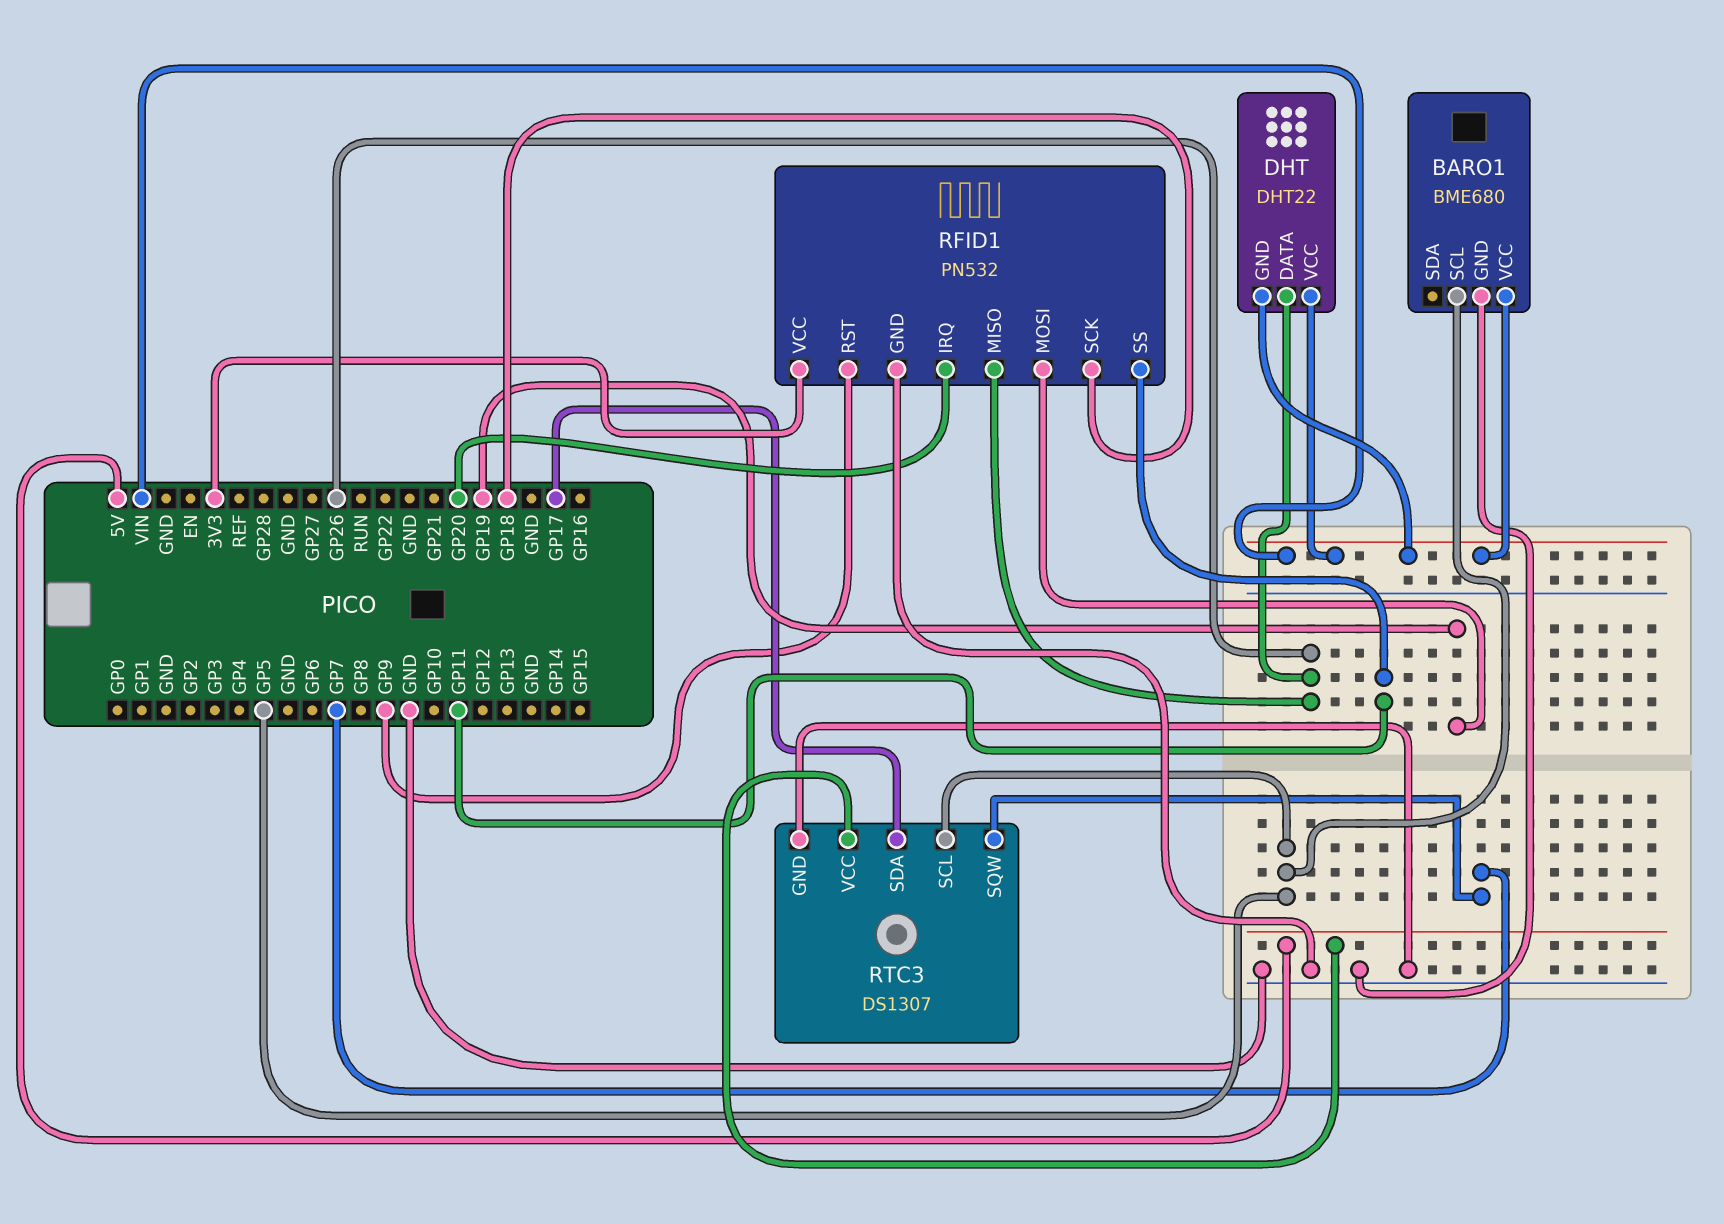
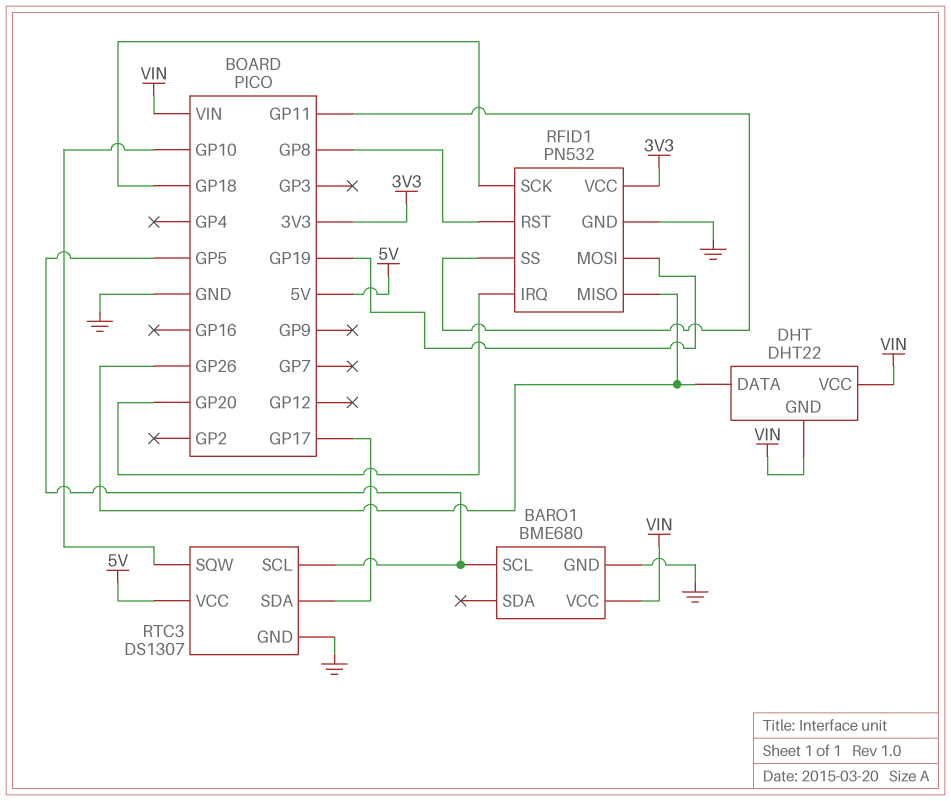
RFID1 pin RST: GP9 -> GP8
RTC3 pin SQW: GP7 -> GP10

